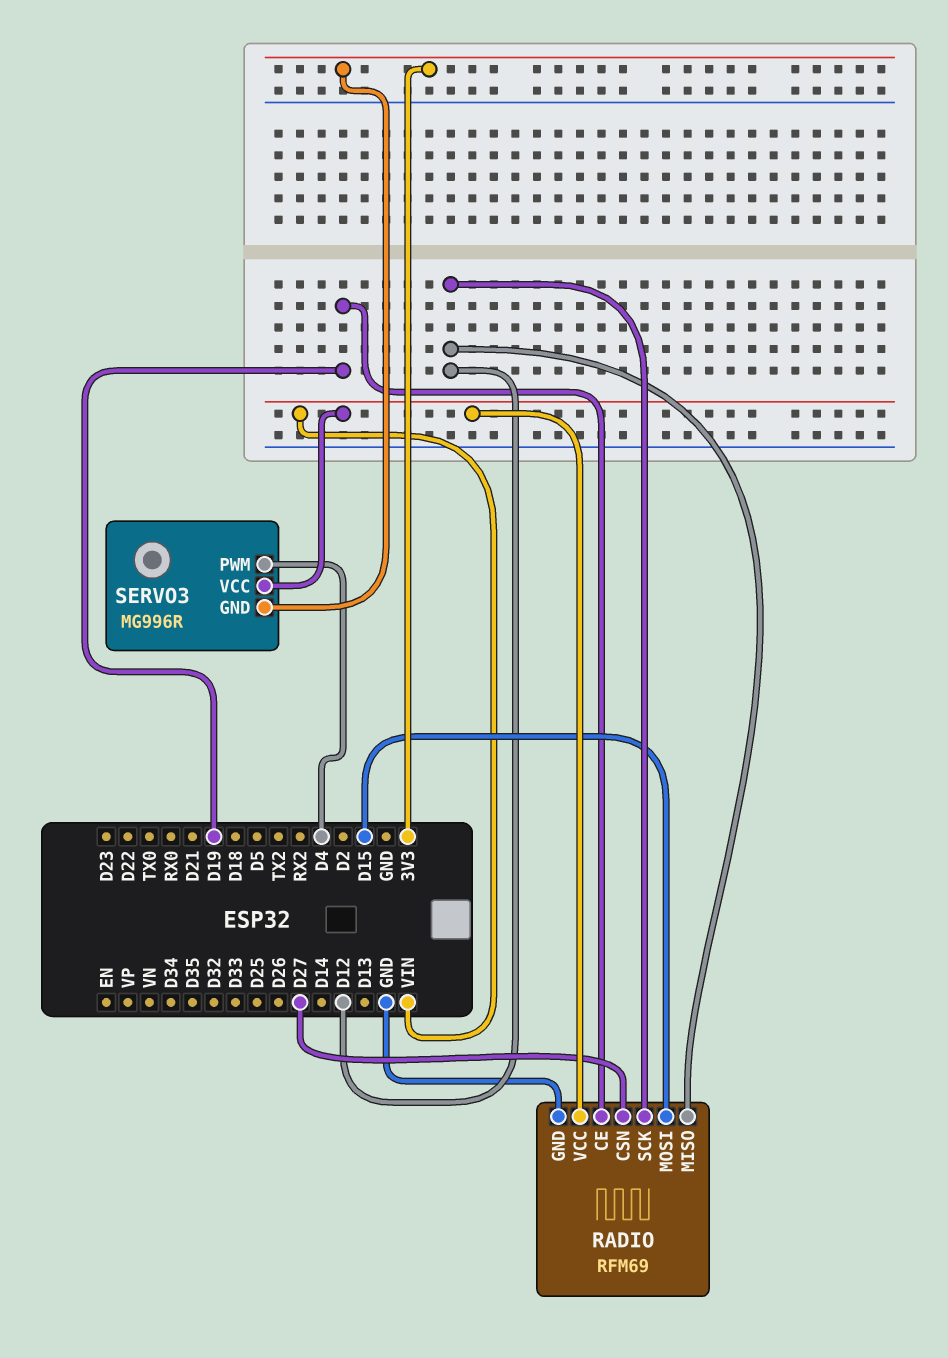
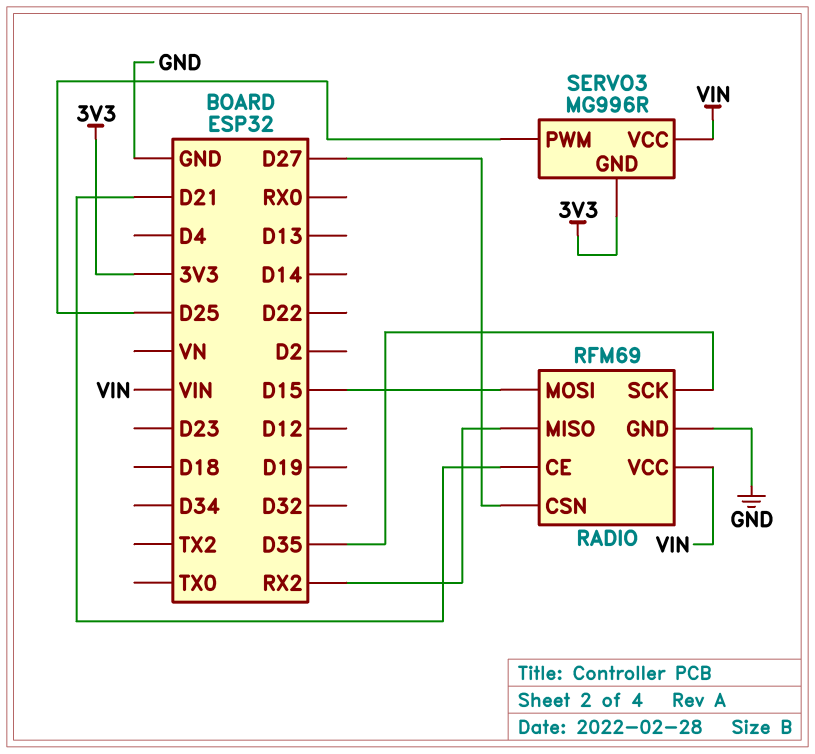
RADIO pin CE: D19 -> D21
RADIO pin MISO: D12 -> RX2
RADIO pin SCK: D12 -> D35
SERVO3 pin PWM: D4 -> D25

